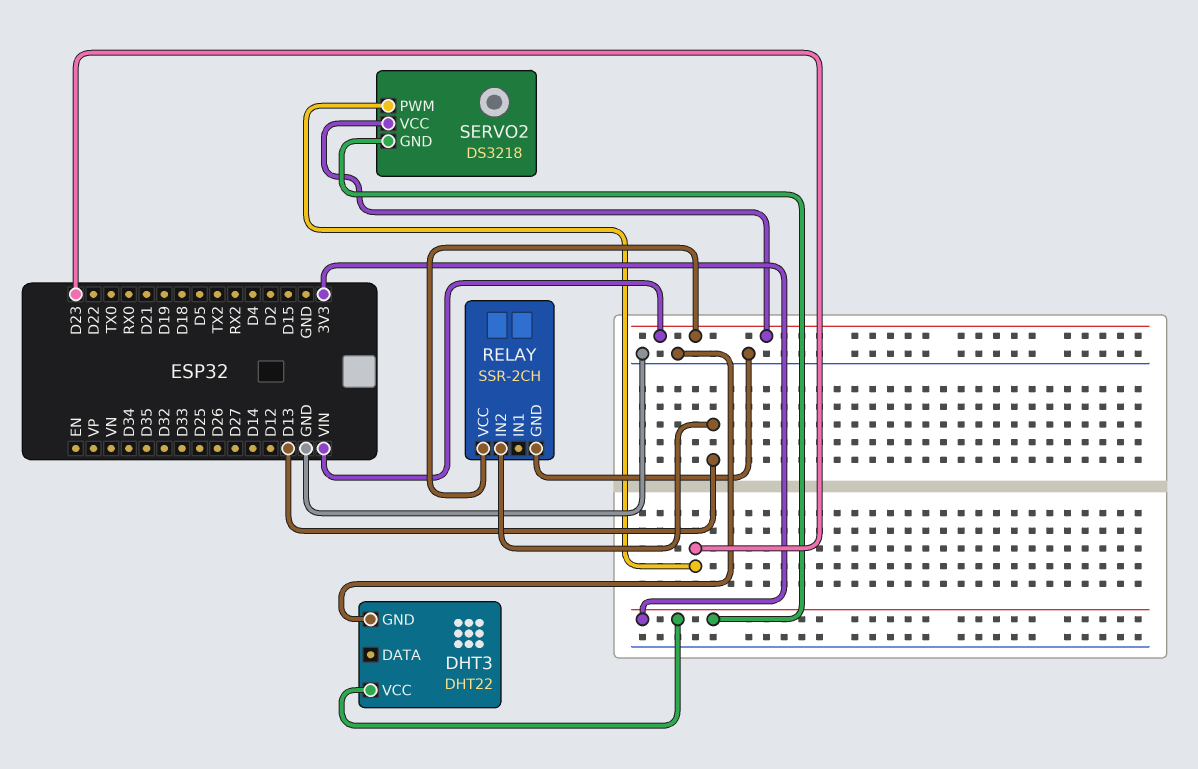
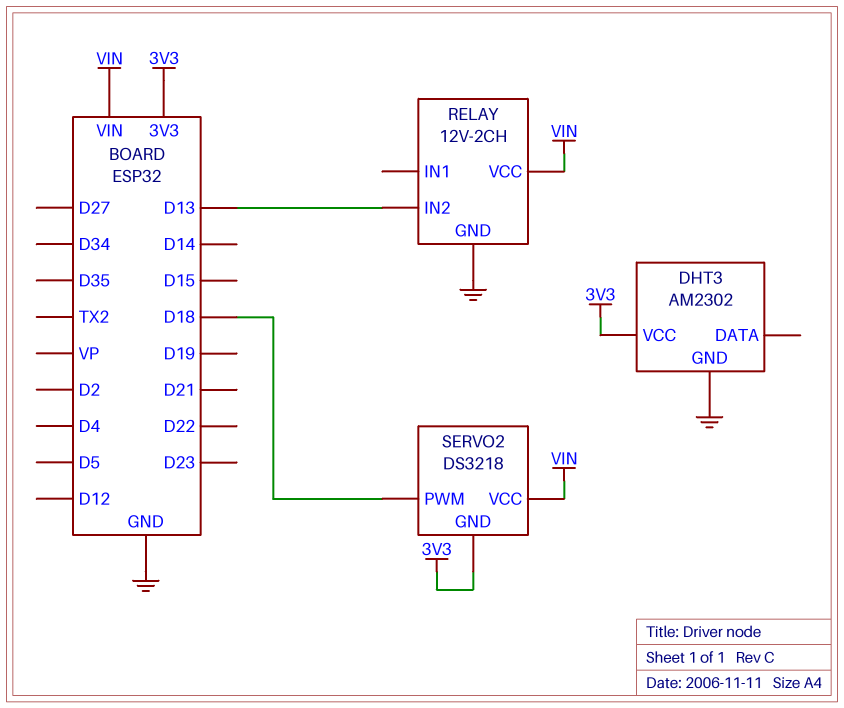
DHT3: DHT22 -> AM2302
RELAY: SSR-2CH -> 12V-2CH
SERVO2 pin PWM: D23 -> D18

